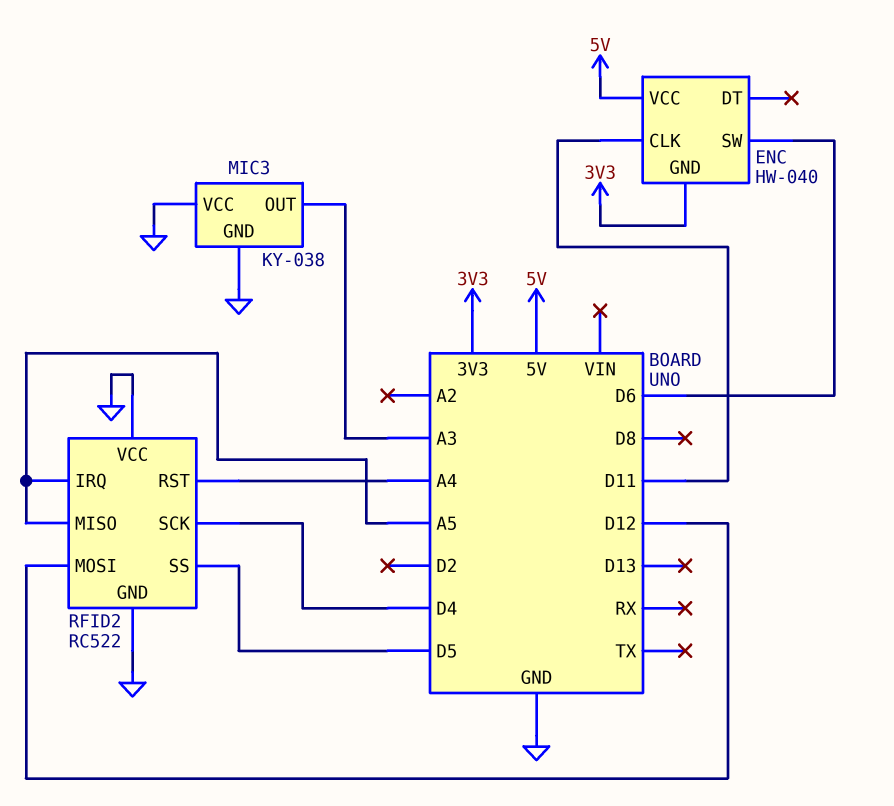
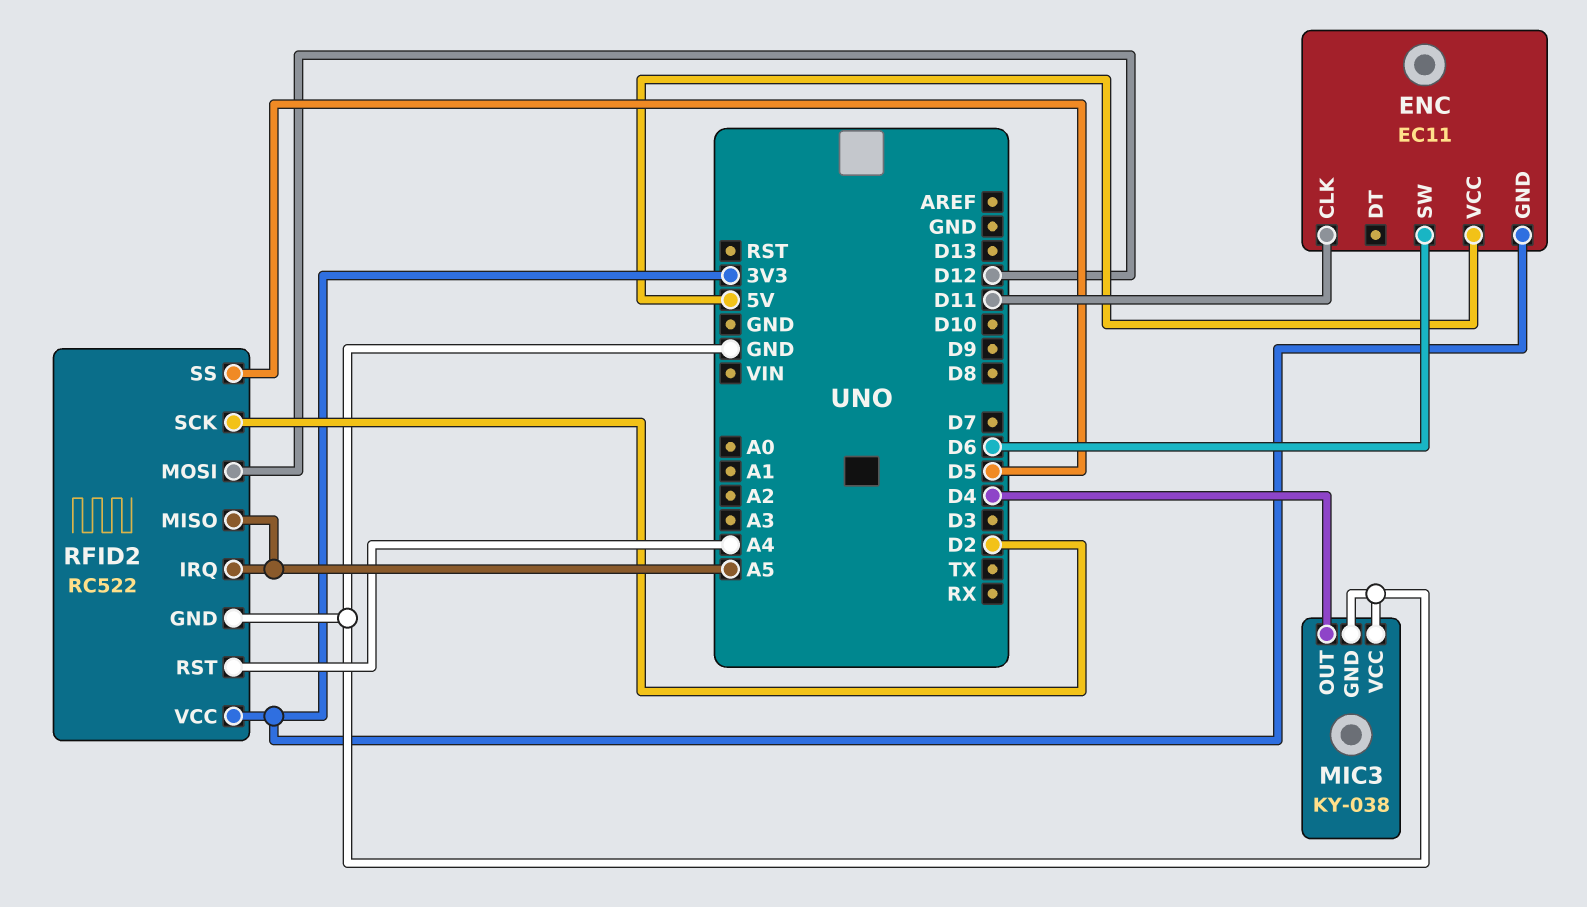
ENC: HW-040 -> EC11
MIC3 pin OUT: A3 -> D4
RFID2 pin SCK: D4 -> D2
RFID2 pin VCC: GND -> 3V3

